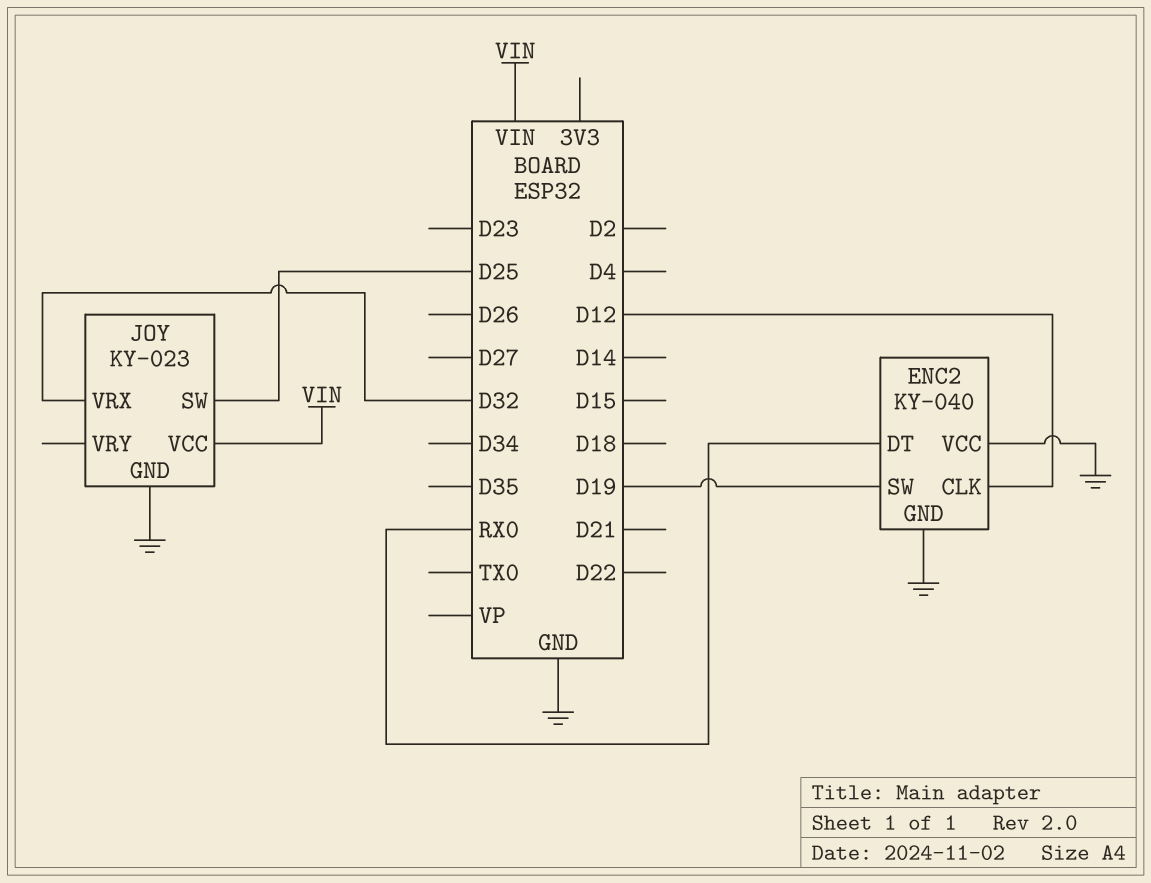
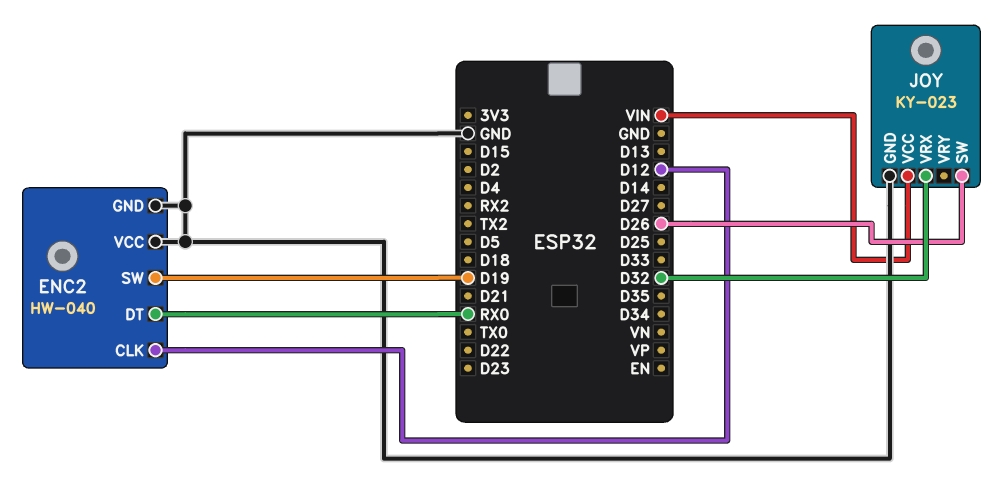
ENC2: KY-040 -> HW-040
JOY pin SW: D25 -> D26

